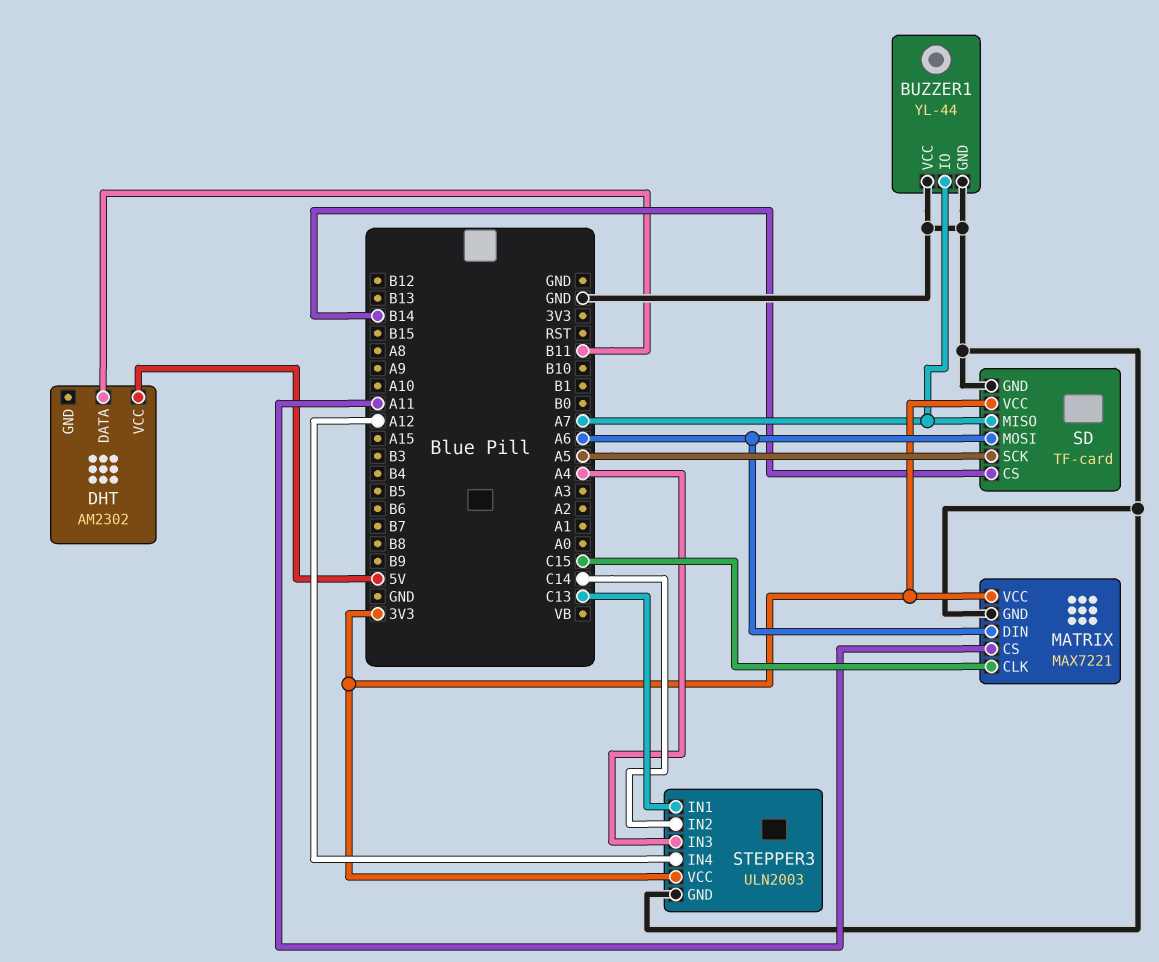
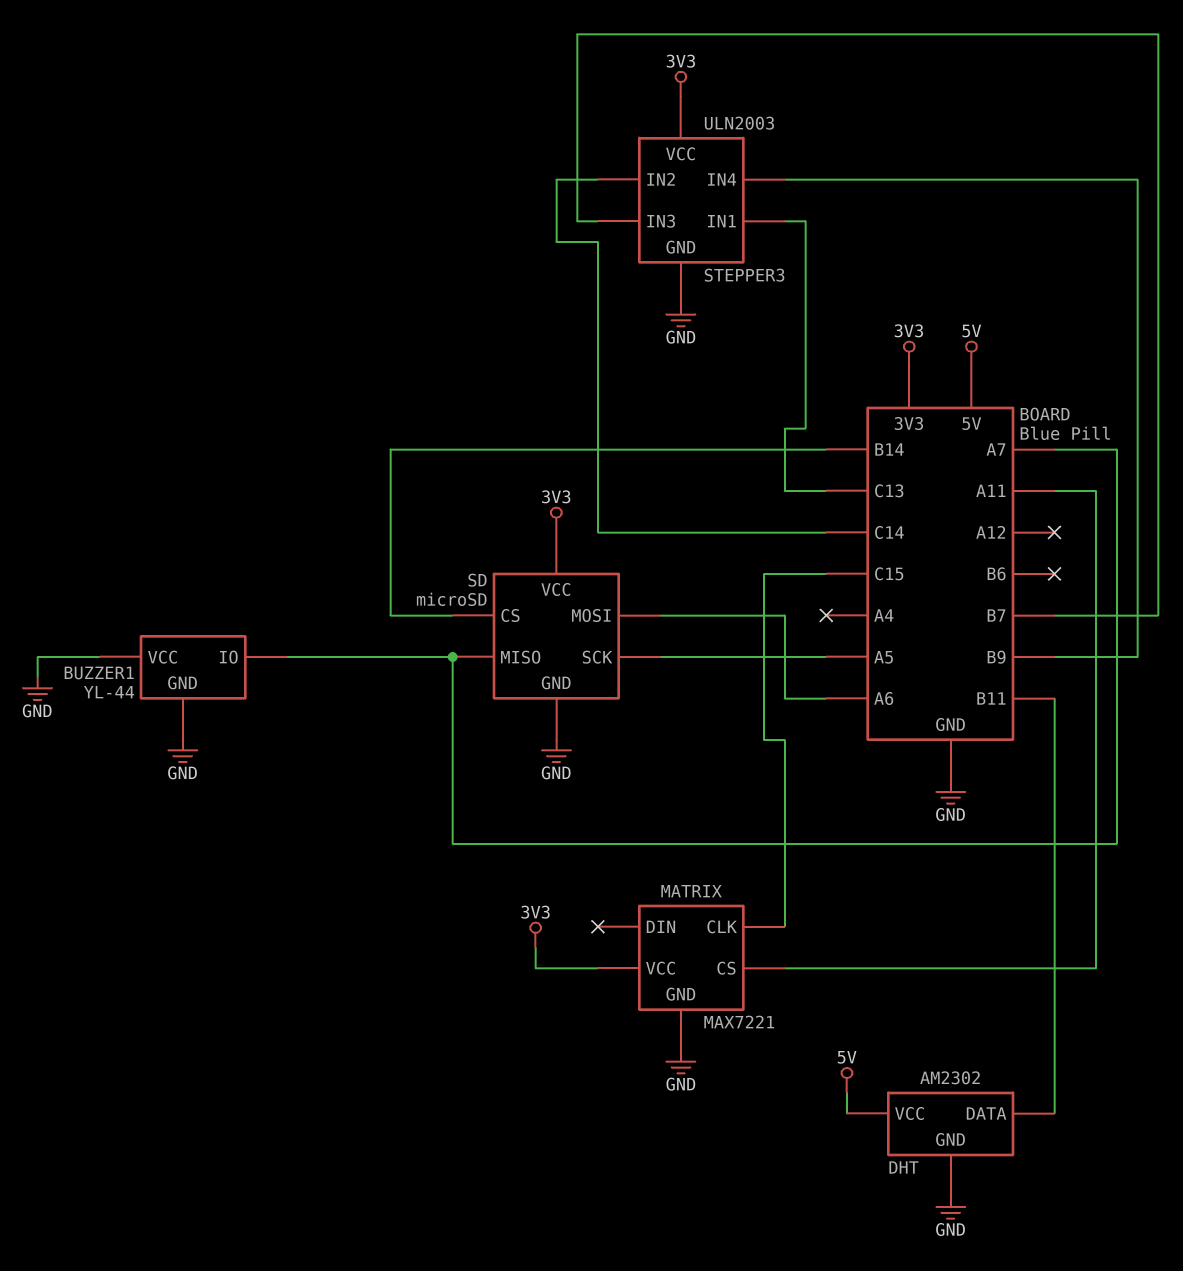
DHT pin GND: none -> GND
MATRIX pin DIN: A6 -> none
SD: TF-card -> microSD
STEPPER3 pin IN3: A4 -> B7
STEPPER3 pin IN4: A12 -> B9

